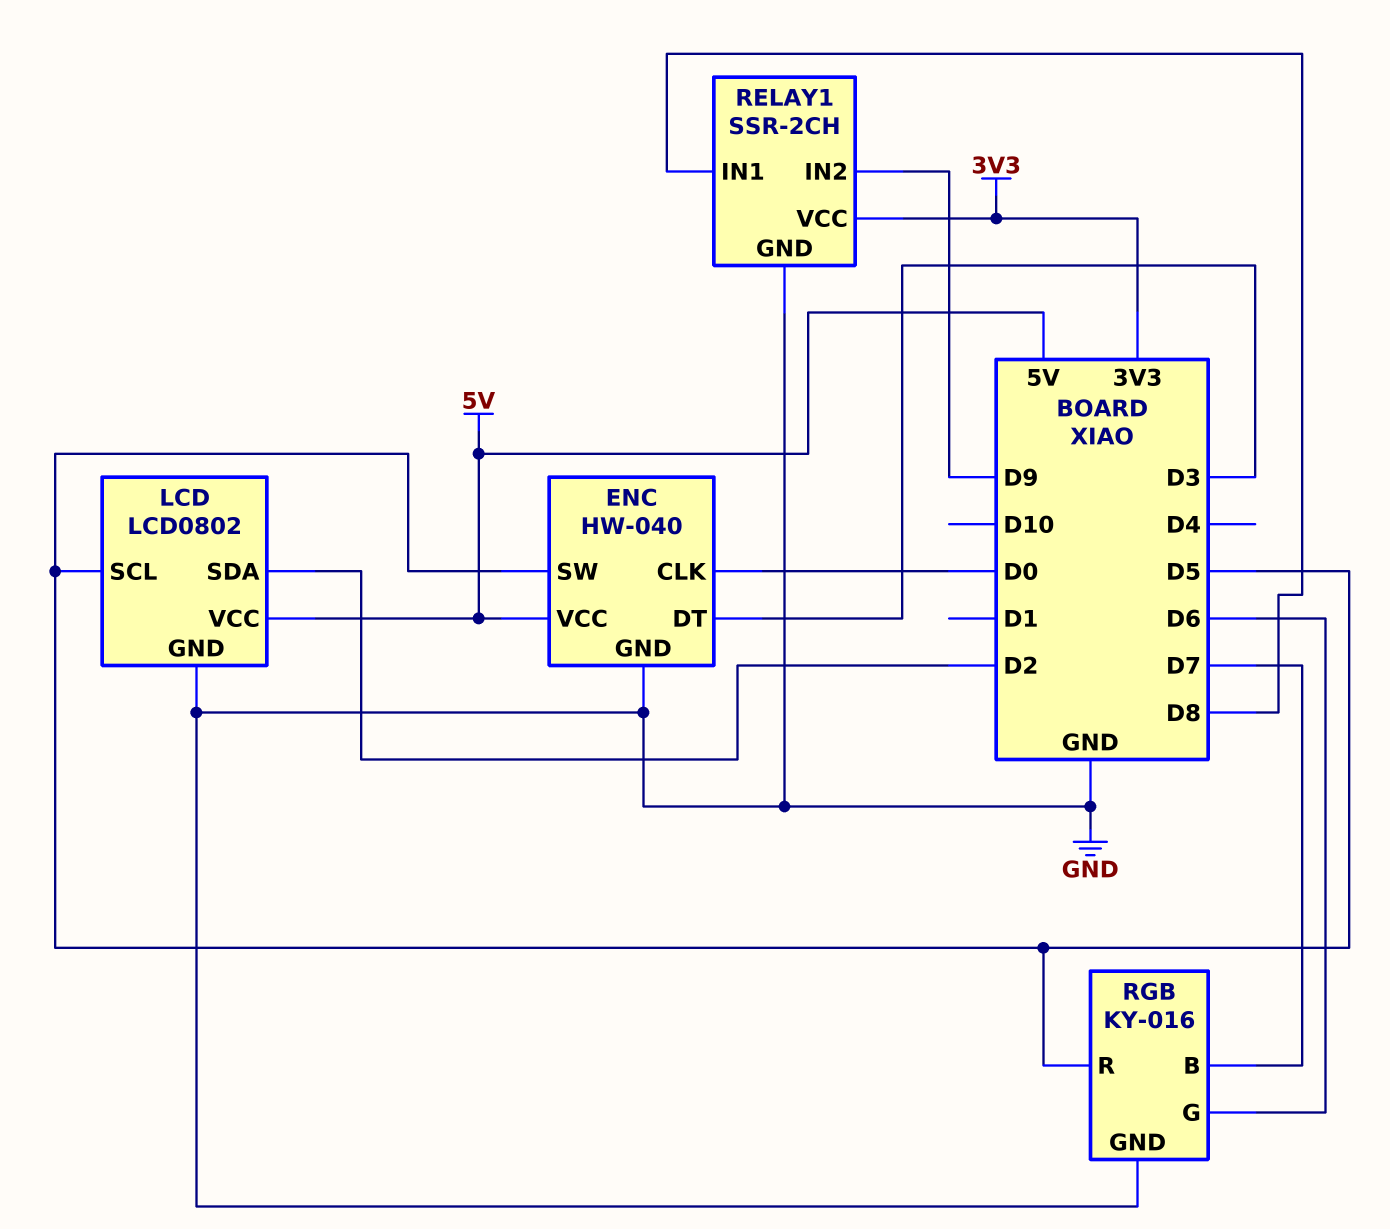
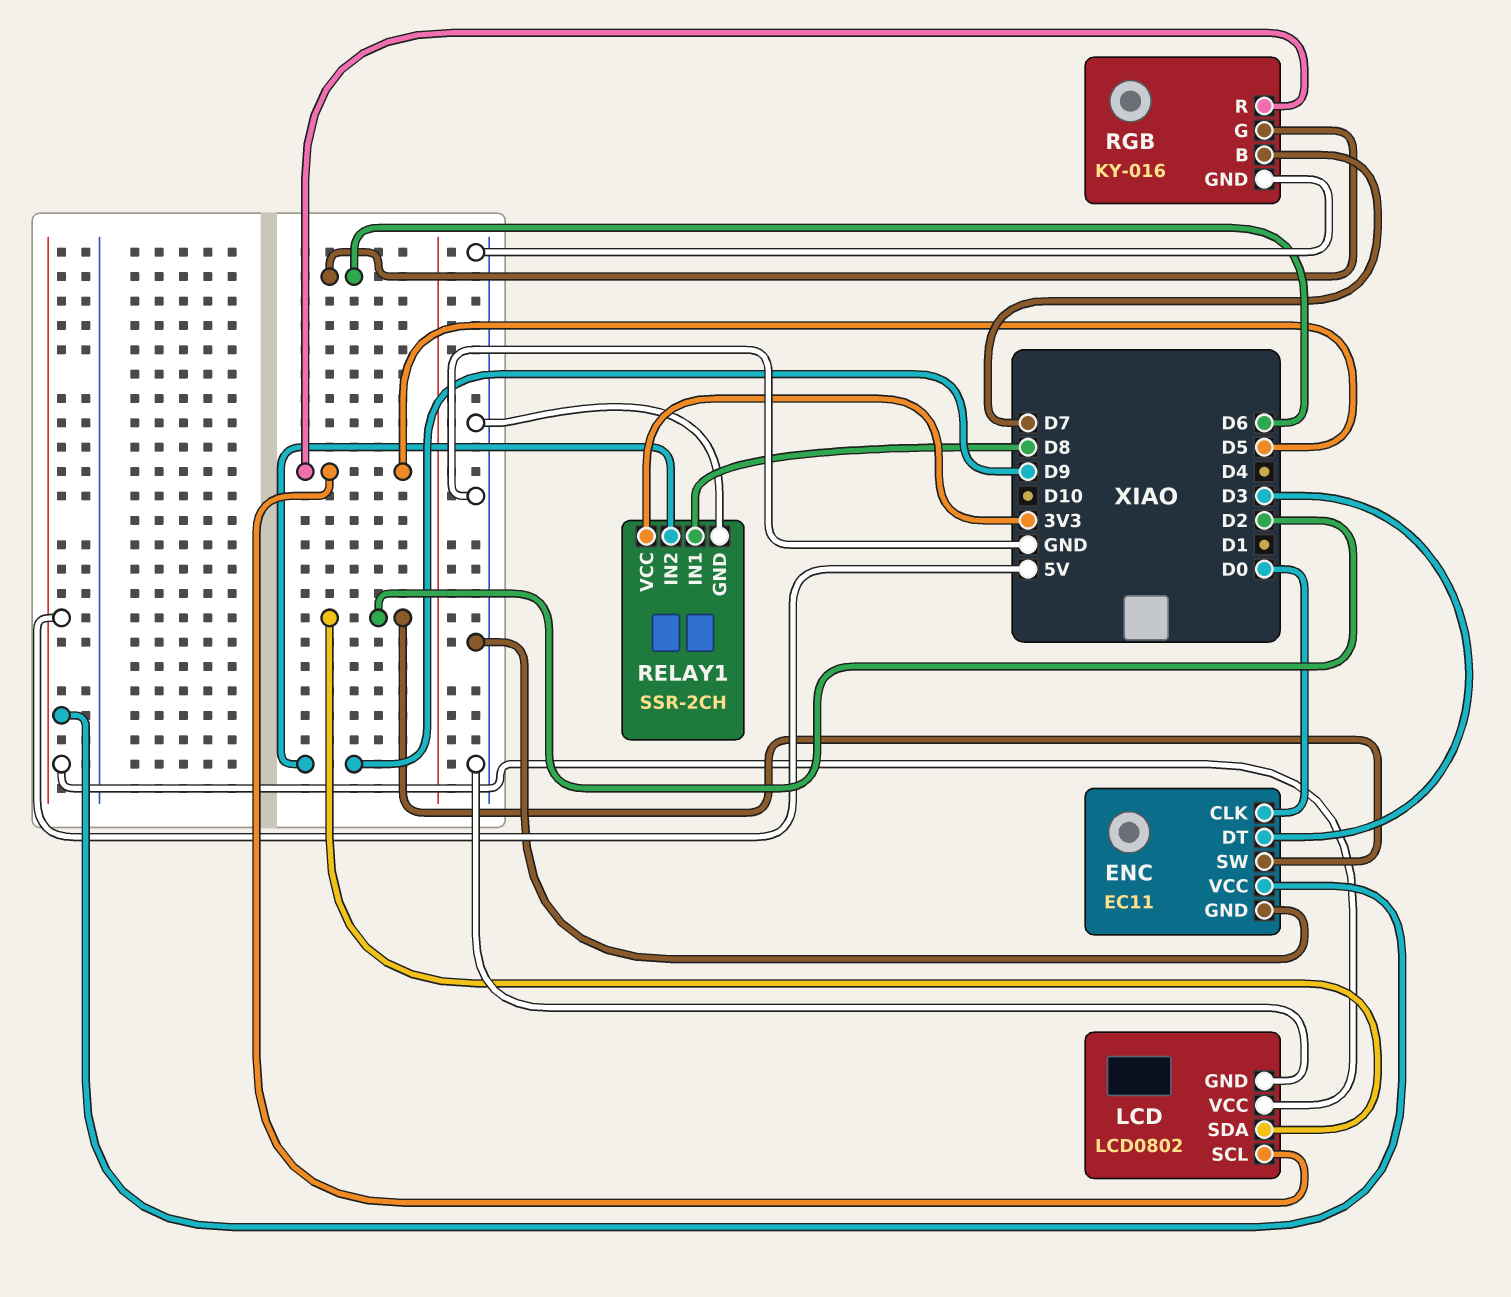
ENC: HW-040 -> EC11
ENC pin SW: D5 -> D2

